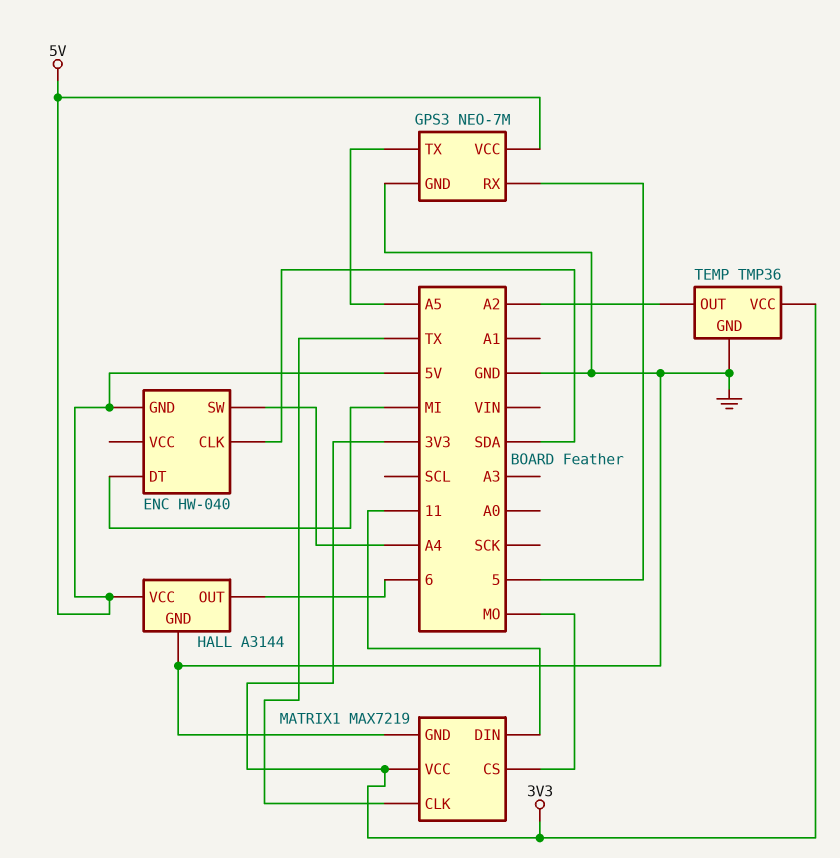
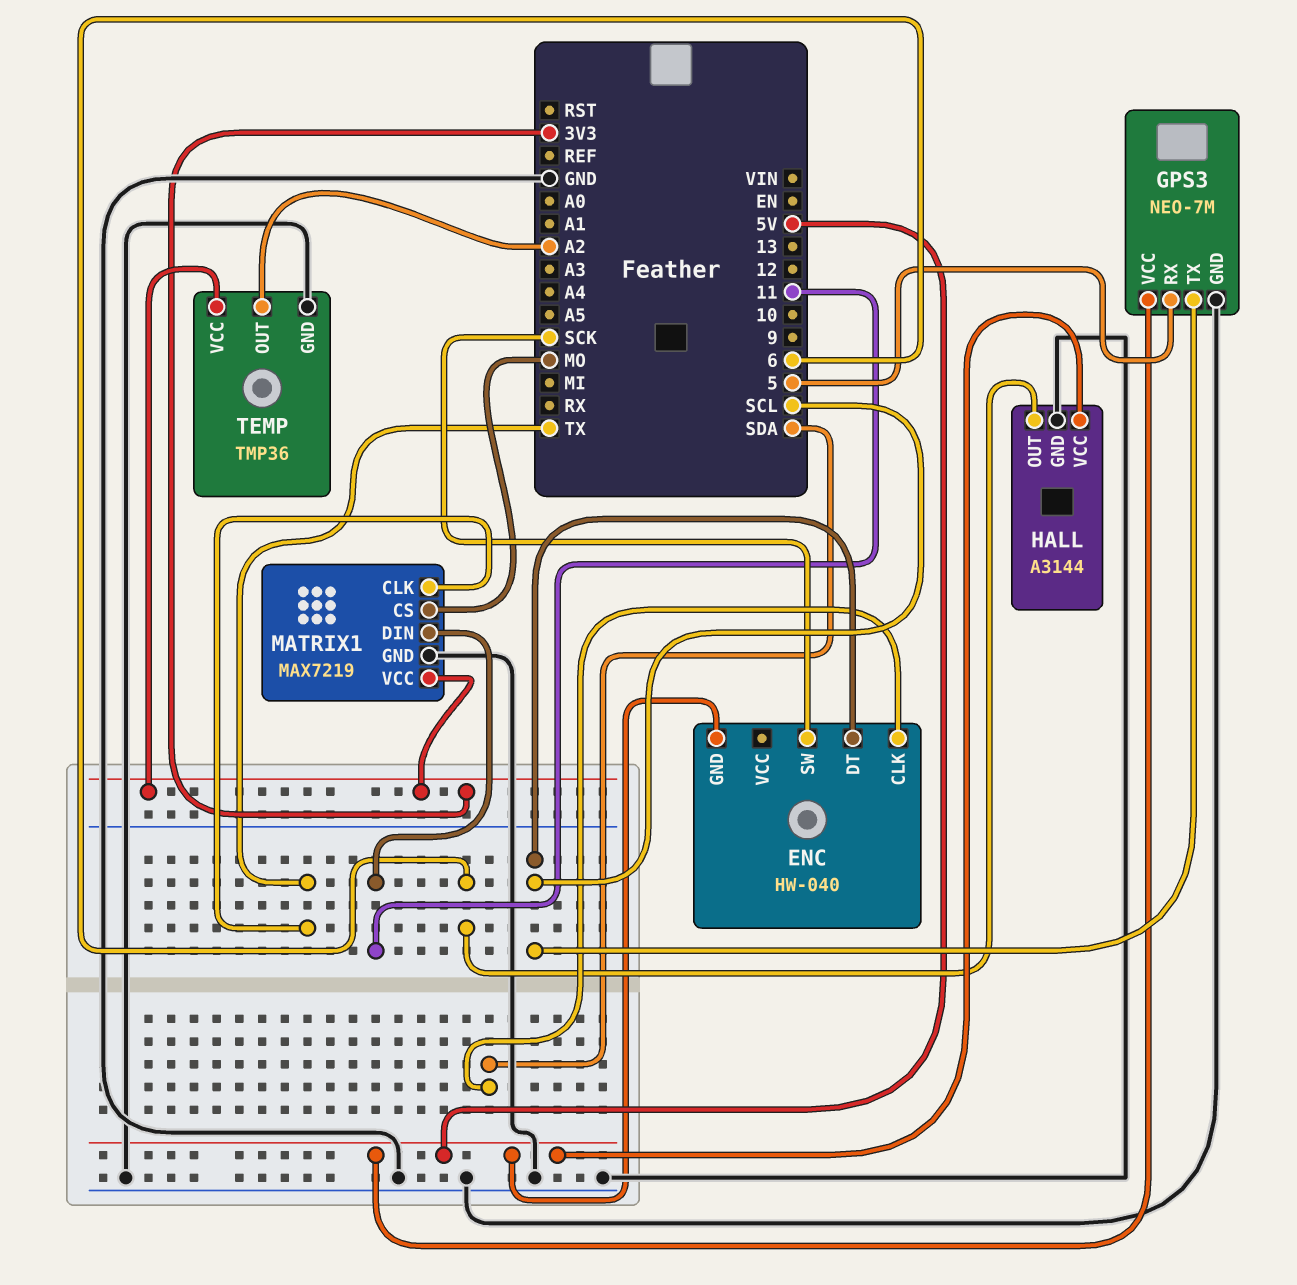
ENC pin DT: MI -> SCL
ENC pin SW: A4 -> SCK
GPS3 pin TX: A5 -> SCL

